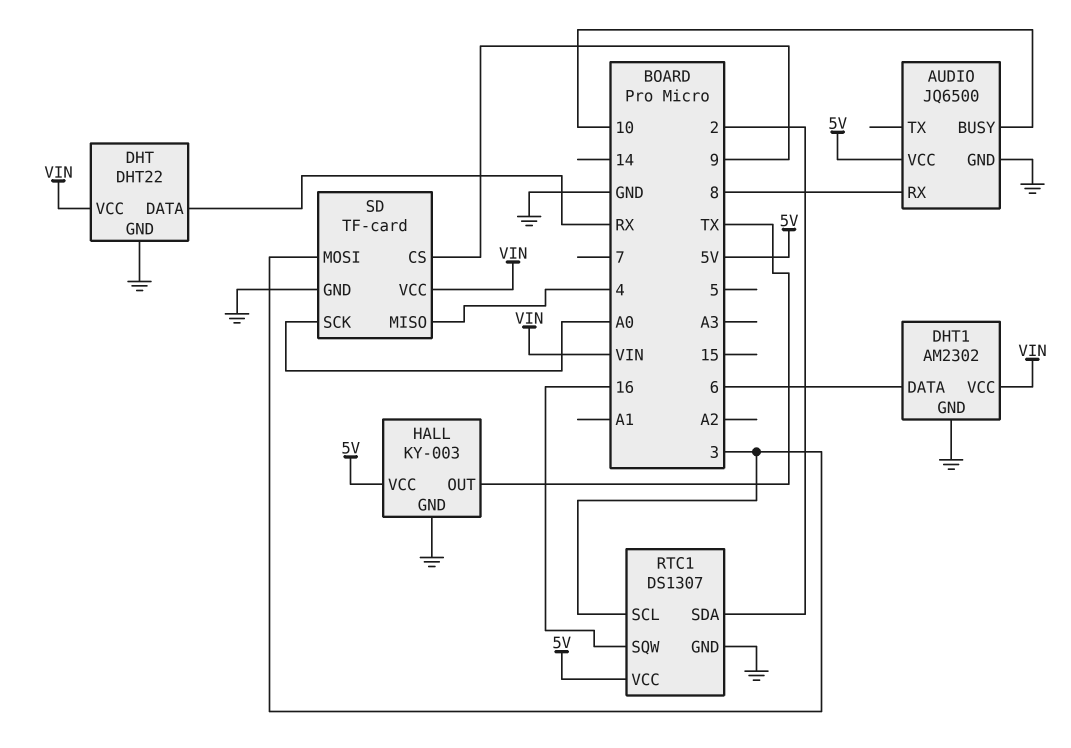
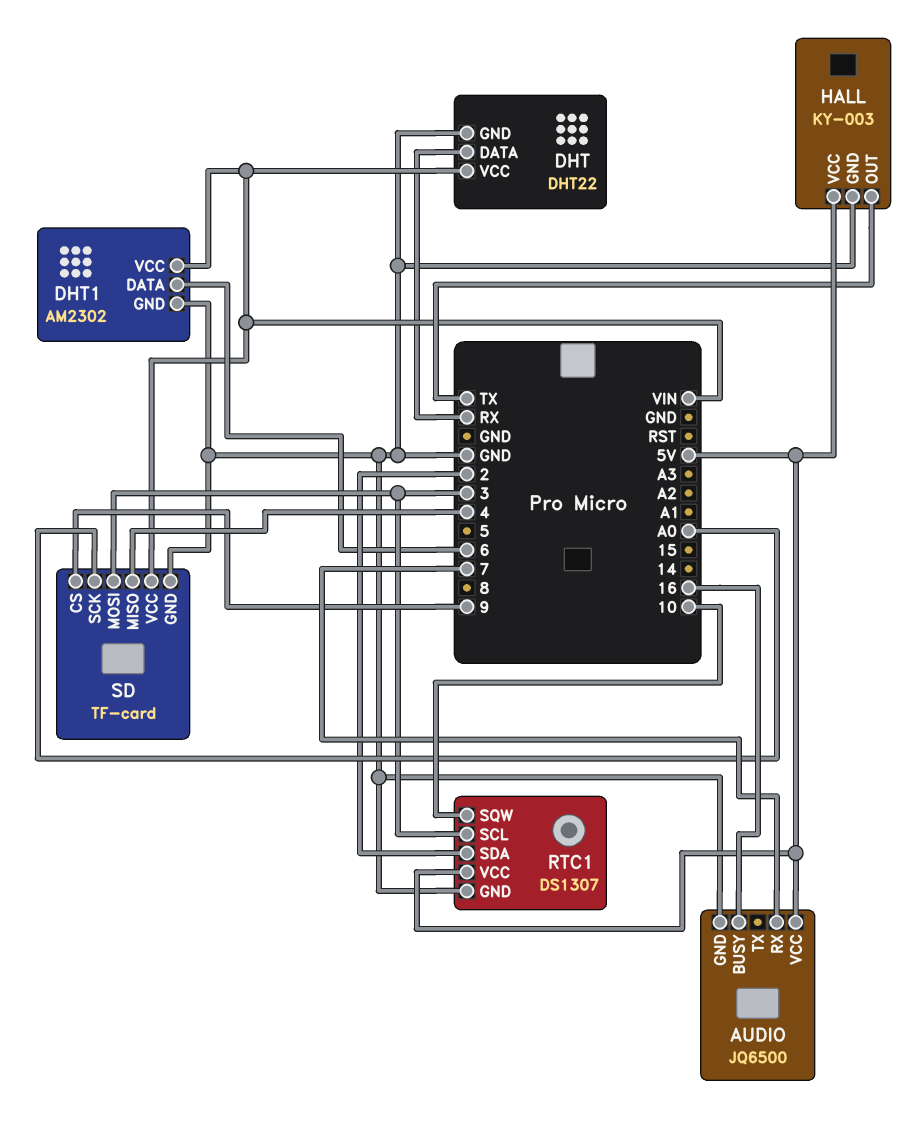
AUDIO pin BUSY: 10 -> 16
AUDIO pin RX: 8 -> 7
RTC1 pin SQW: 16 -> 10

